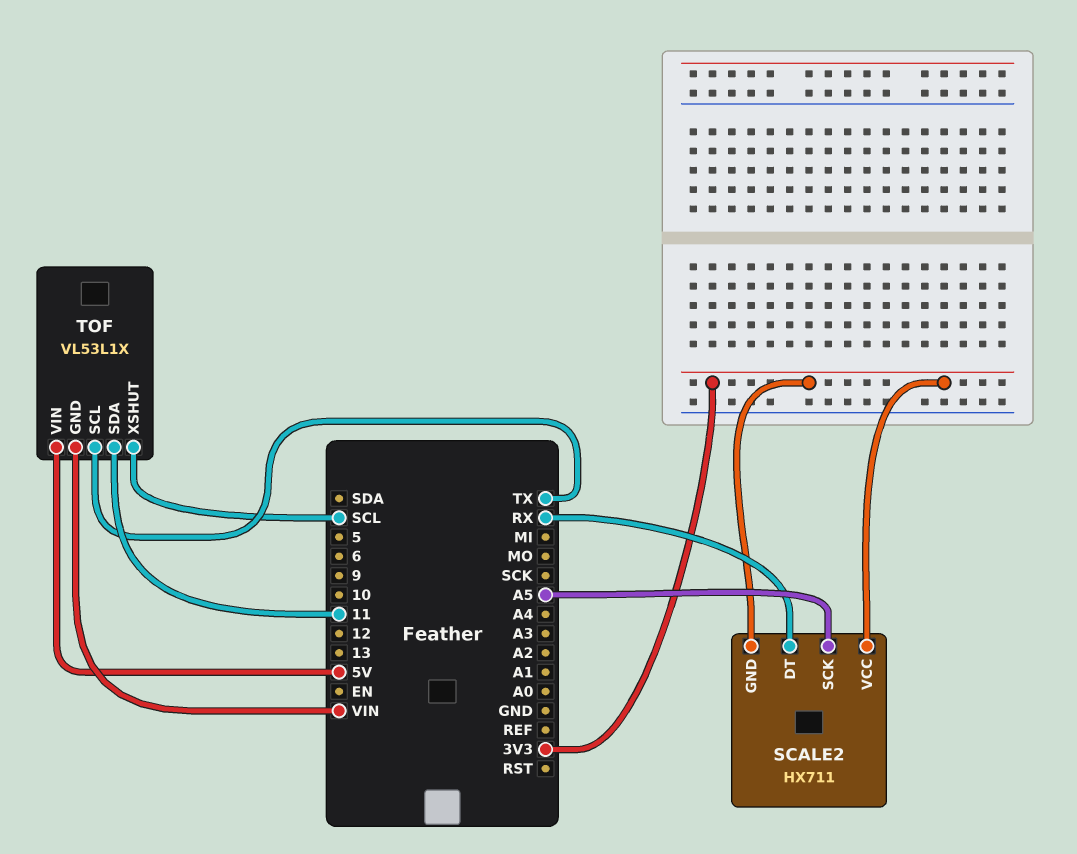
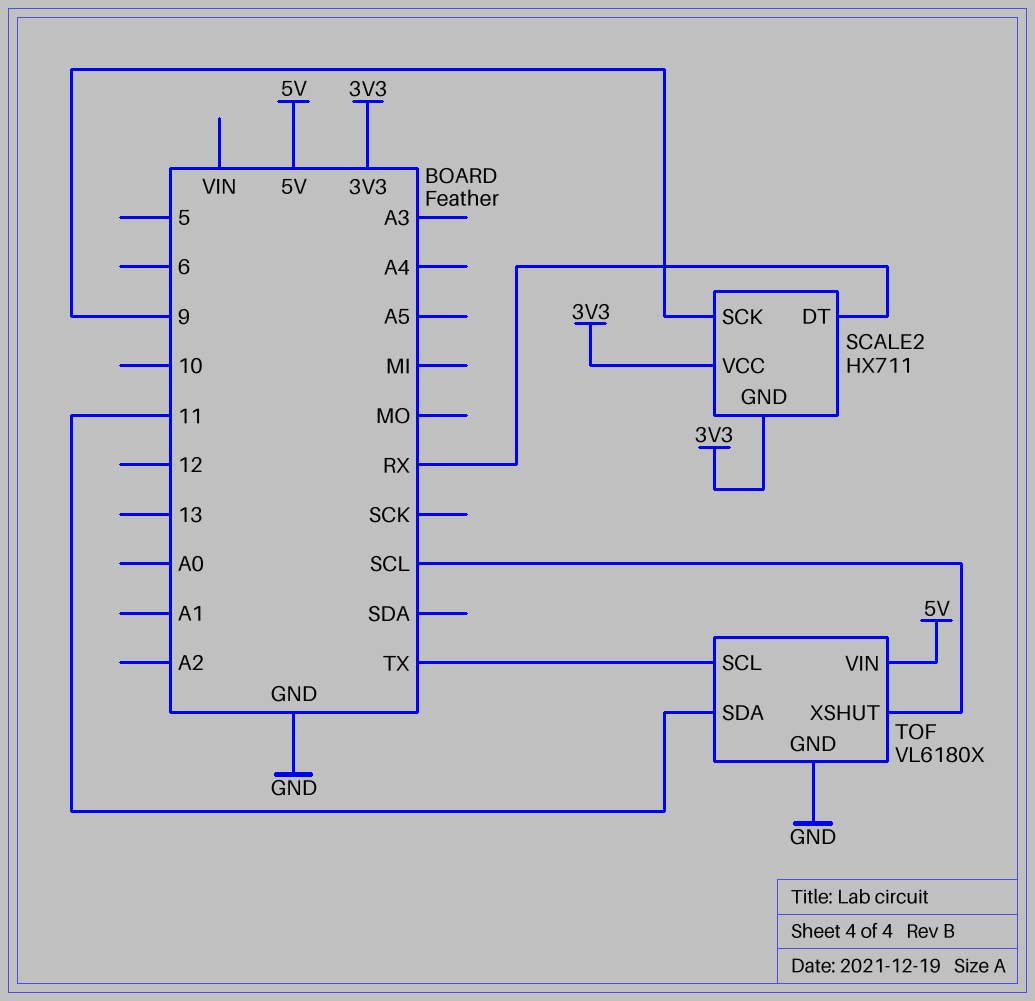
SCALE2 pin SCK: A5 -> 9
TOF: VL53L1X -> VL6180X
TOF pin GND: VIN -> GND

